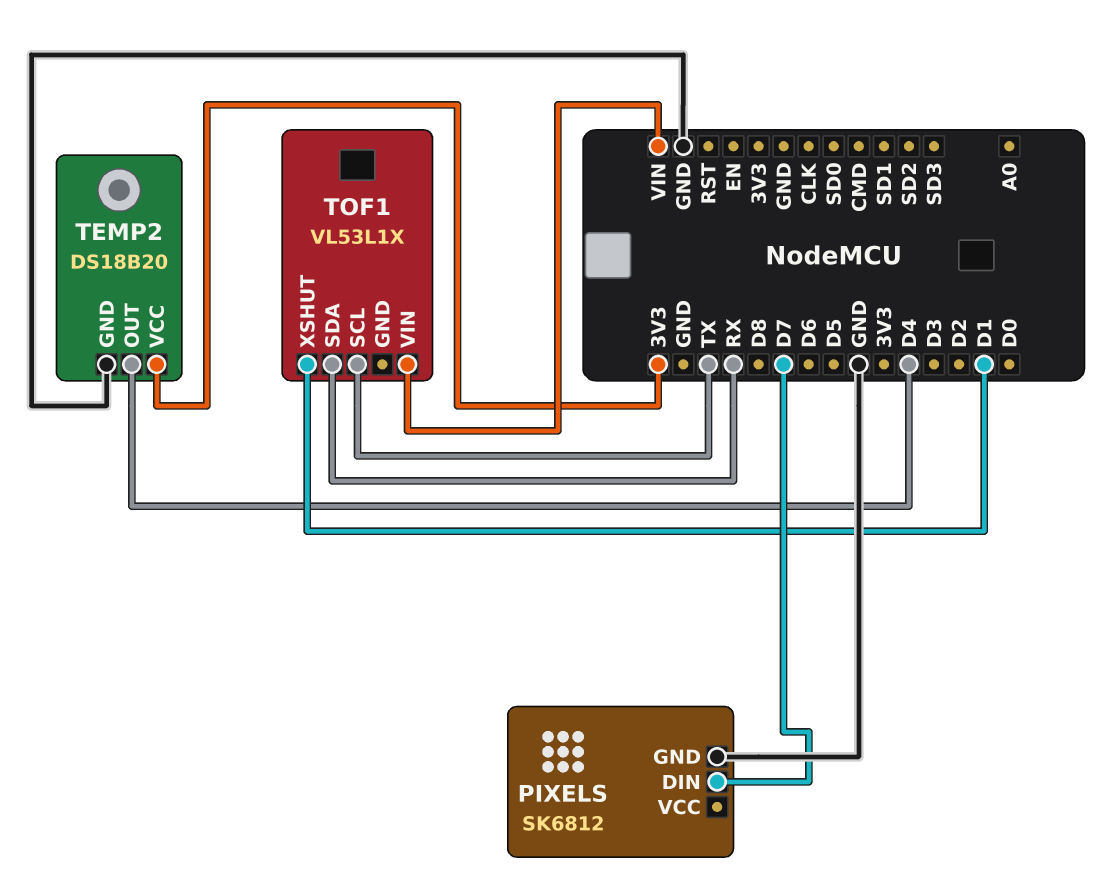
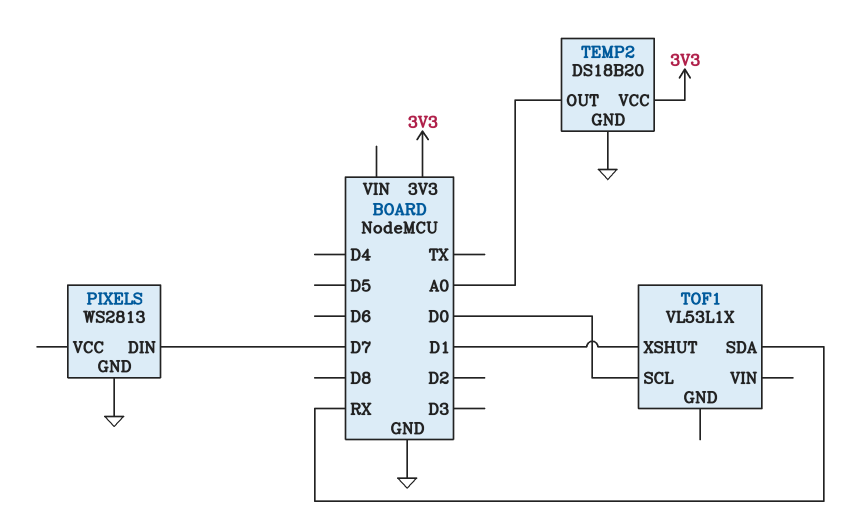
PIXELS: SK6812 -> WS2813
TEMP2 pin OUT: D4 -> A0
TOF1 pin SCL: TX -> D0
TOF1 pin VIN: VIN -> none

